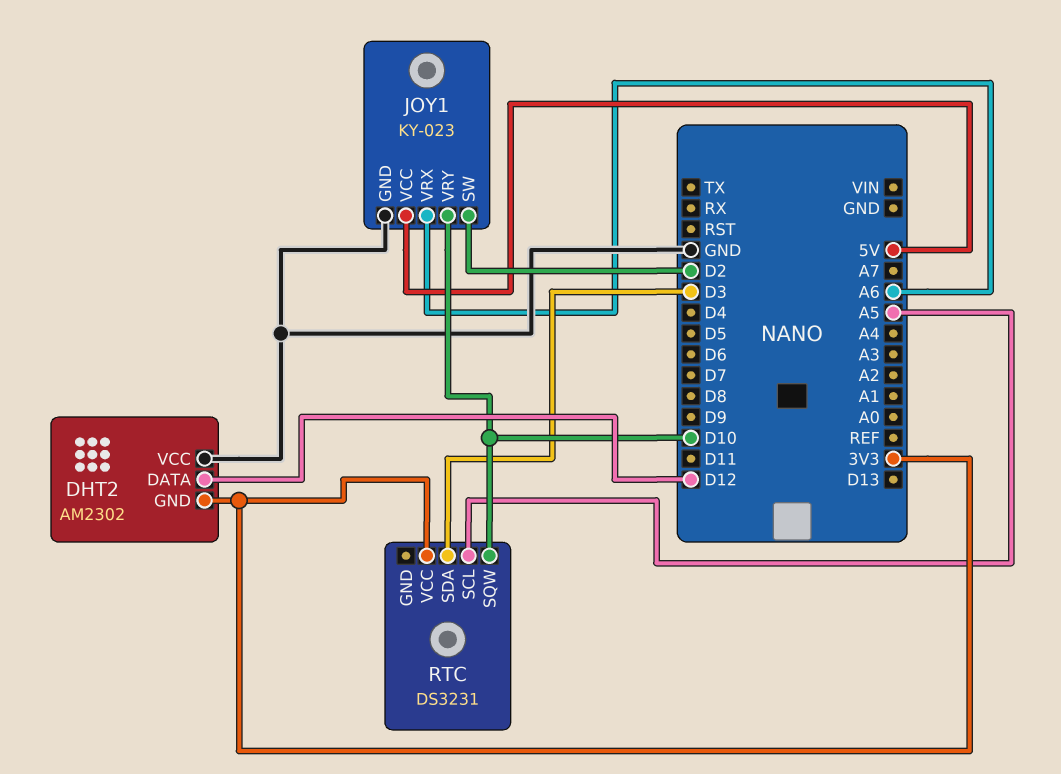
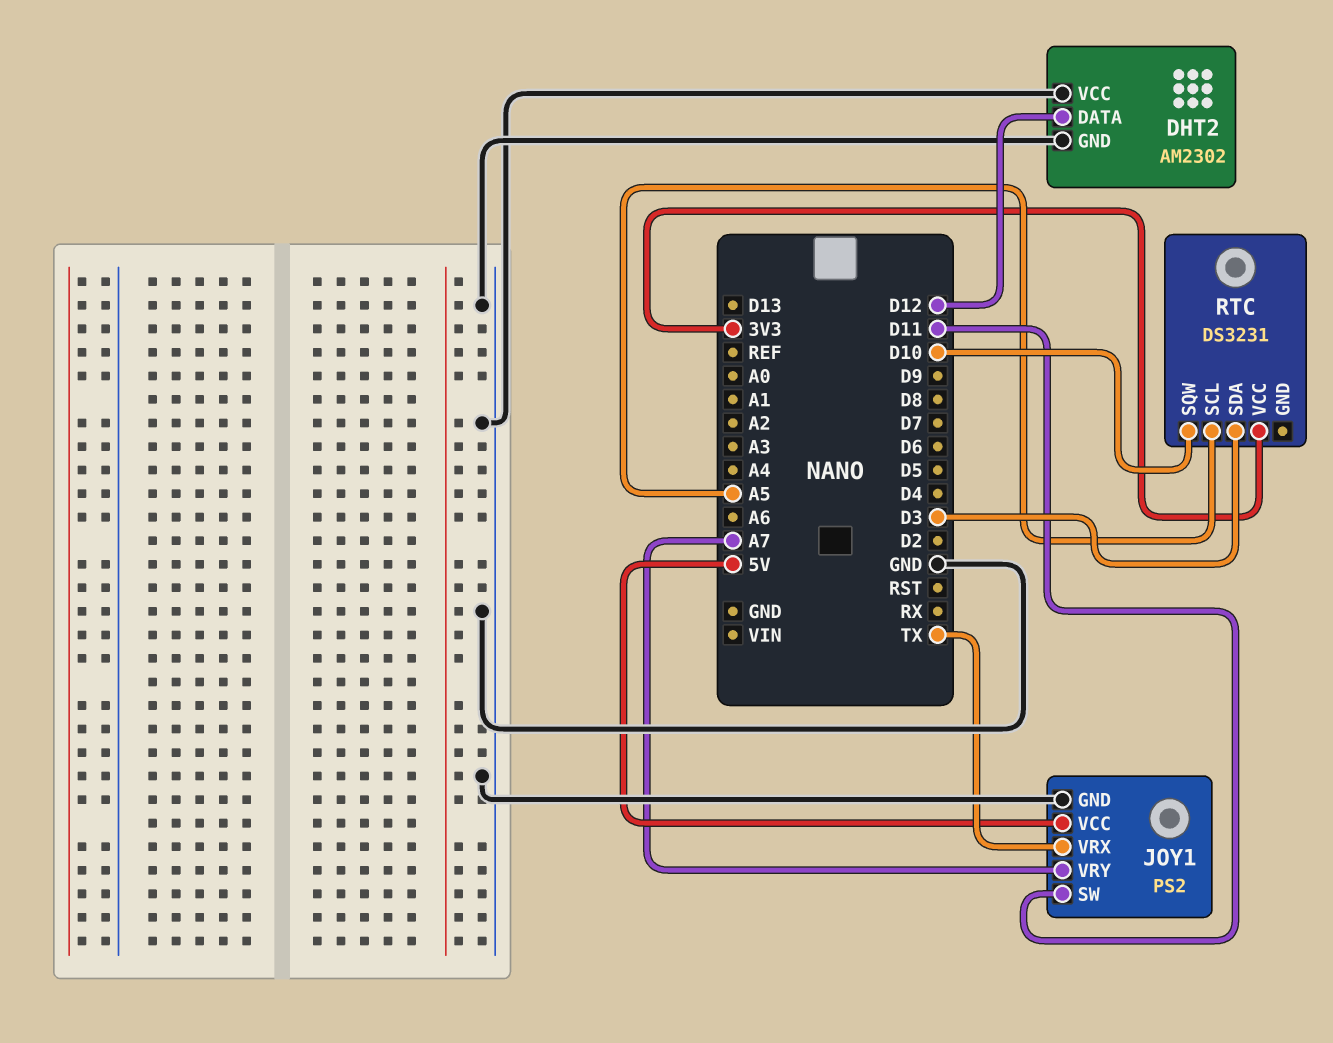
DHT2 pin GND: 3V3 -> GND
JOY1: KY-023 -> PS2
JOY1 pin SW: D2 -> D11
JOY1 pin VRX: A6 -> TX
JOY1 pin VRY: D10 -> A7

